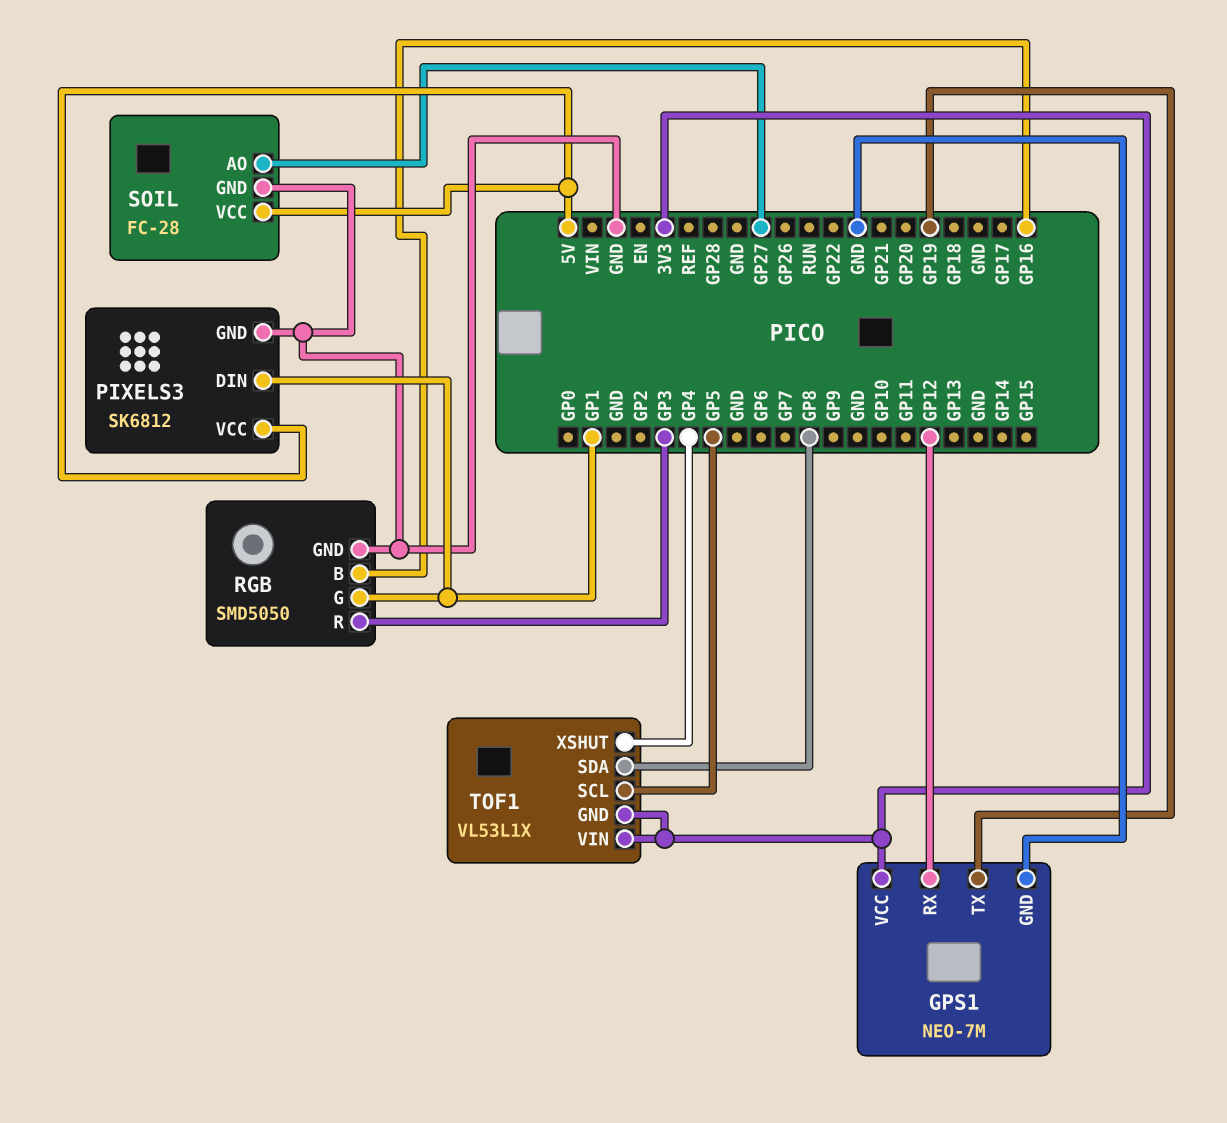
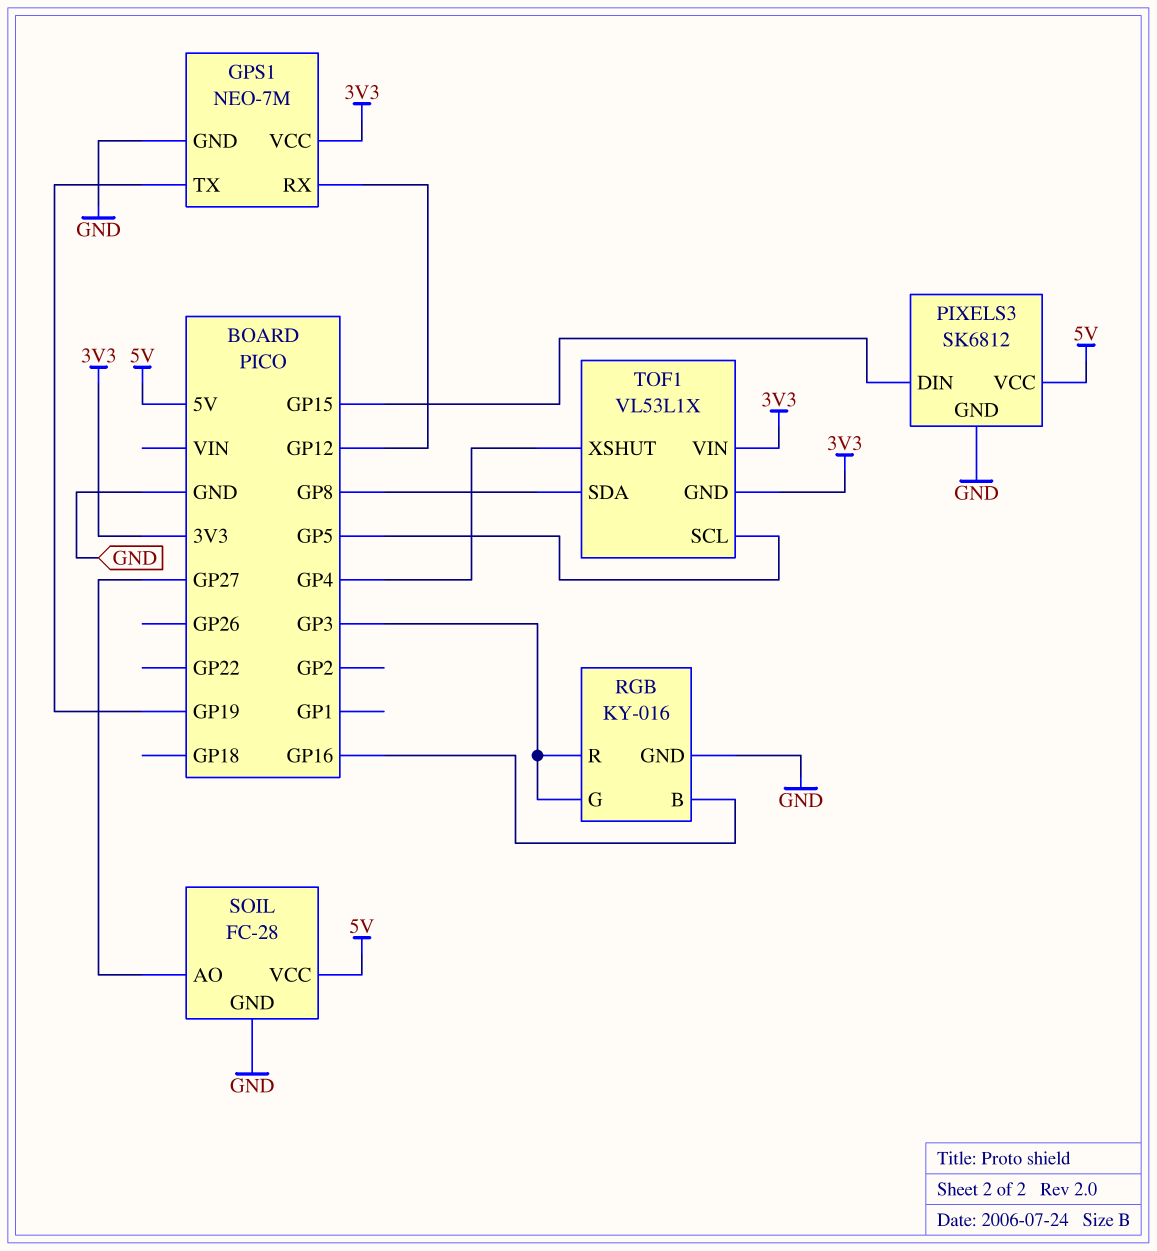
PIXELS3 pin DIN: GP1 -> GP15
RGB: SMD5050 -> KY-016
RGB pin G: GP1 -> GP3

